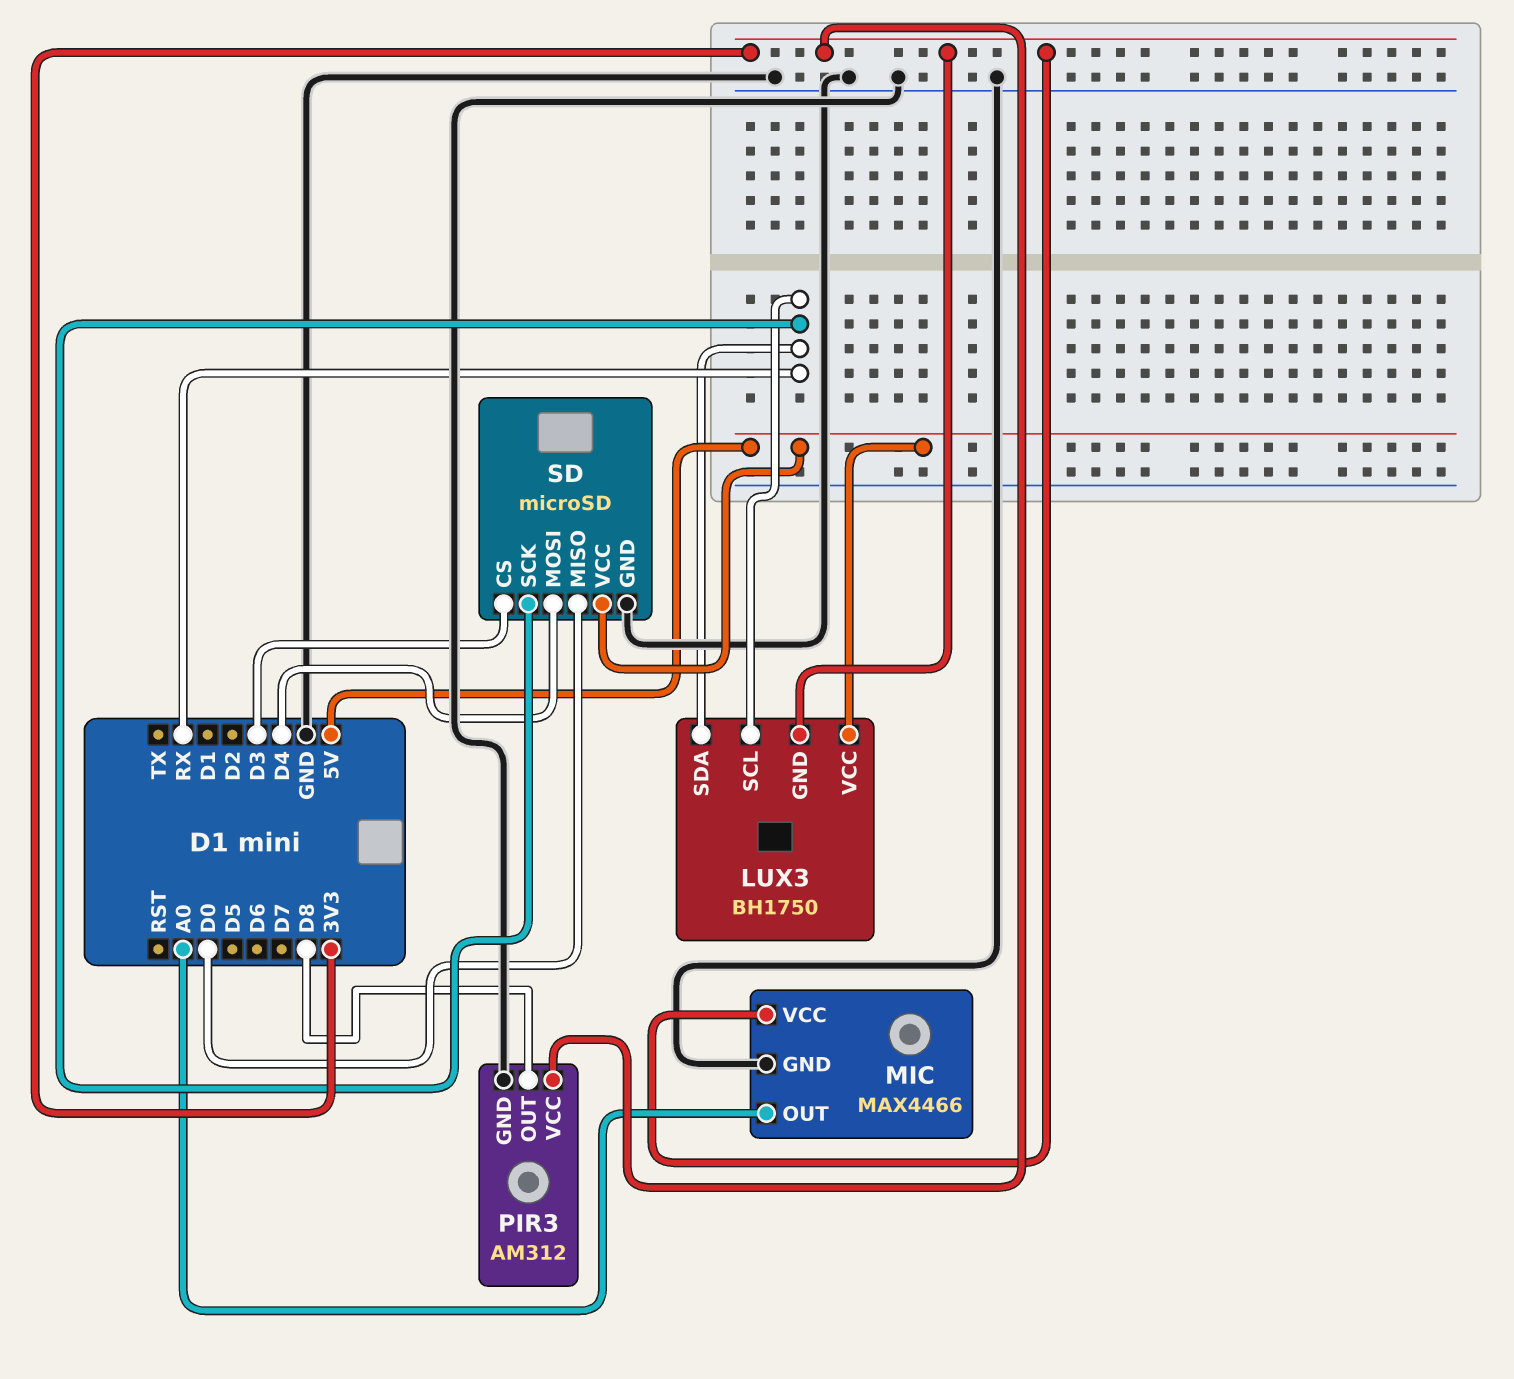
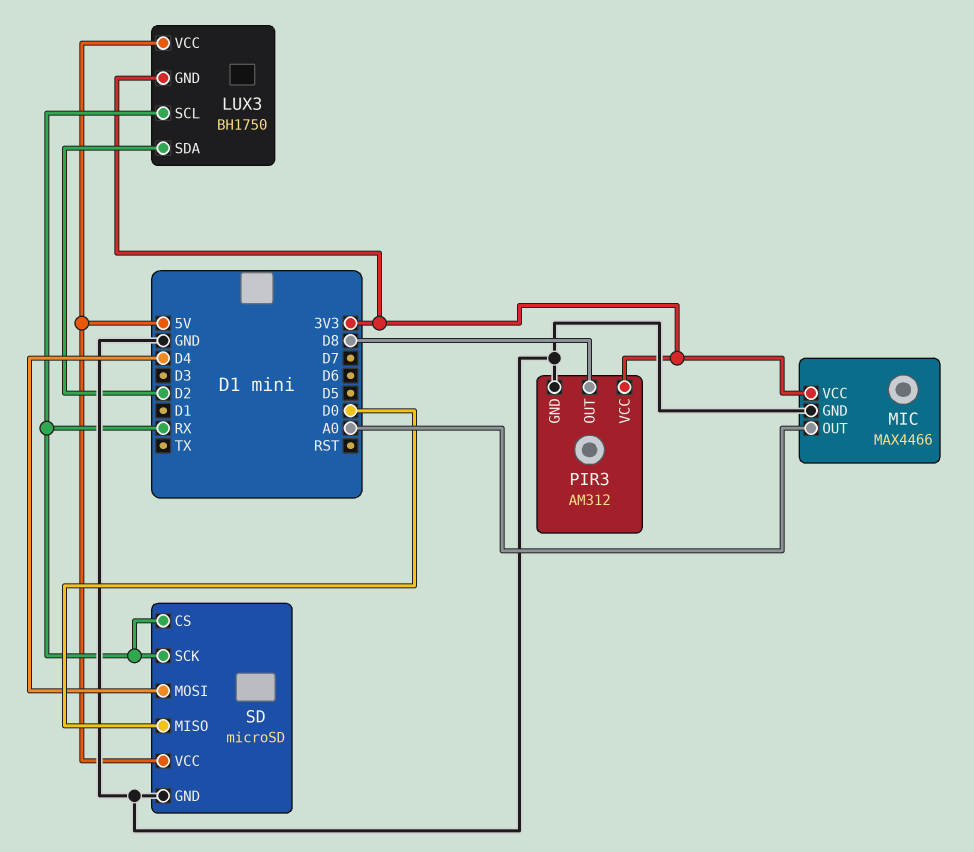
LUX3 pin SDA: RX -> D2
SD pin CS: D3 -> RX

